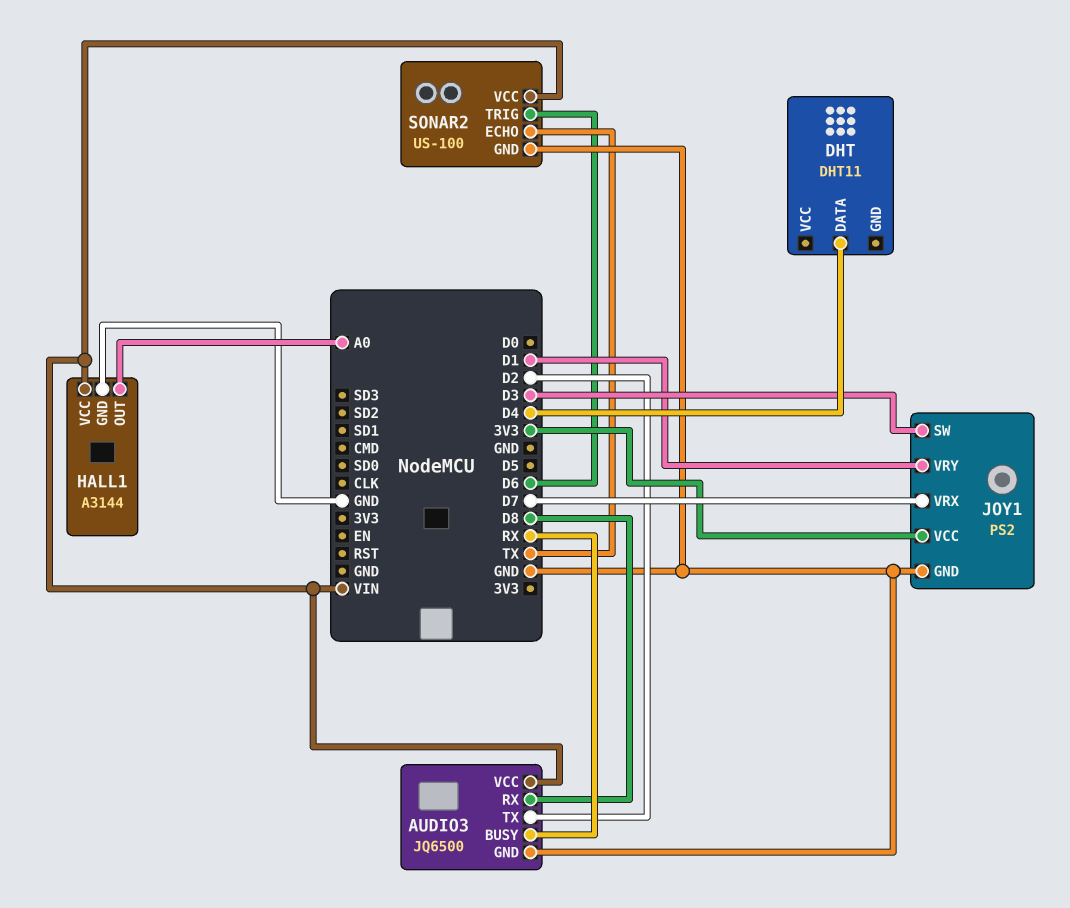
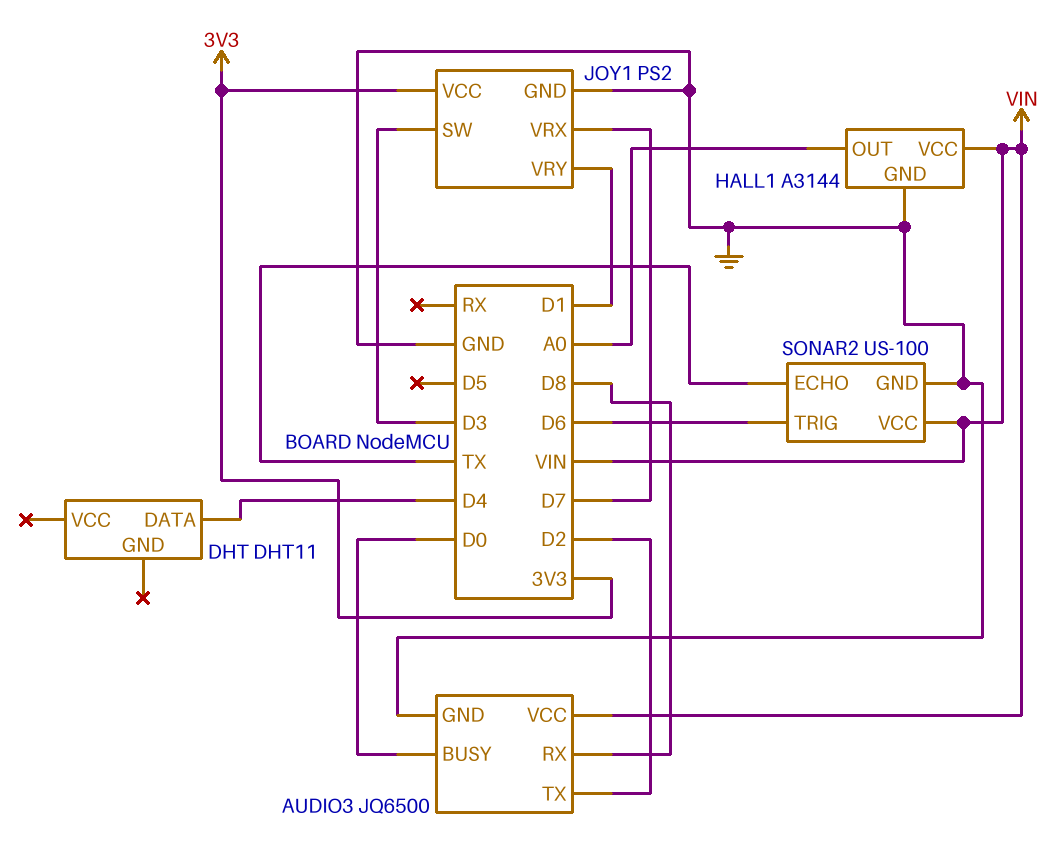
AUDIO3 pin BUSY: RX -> D0

